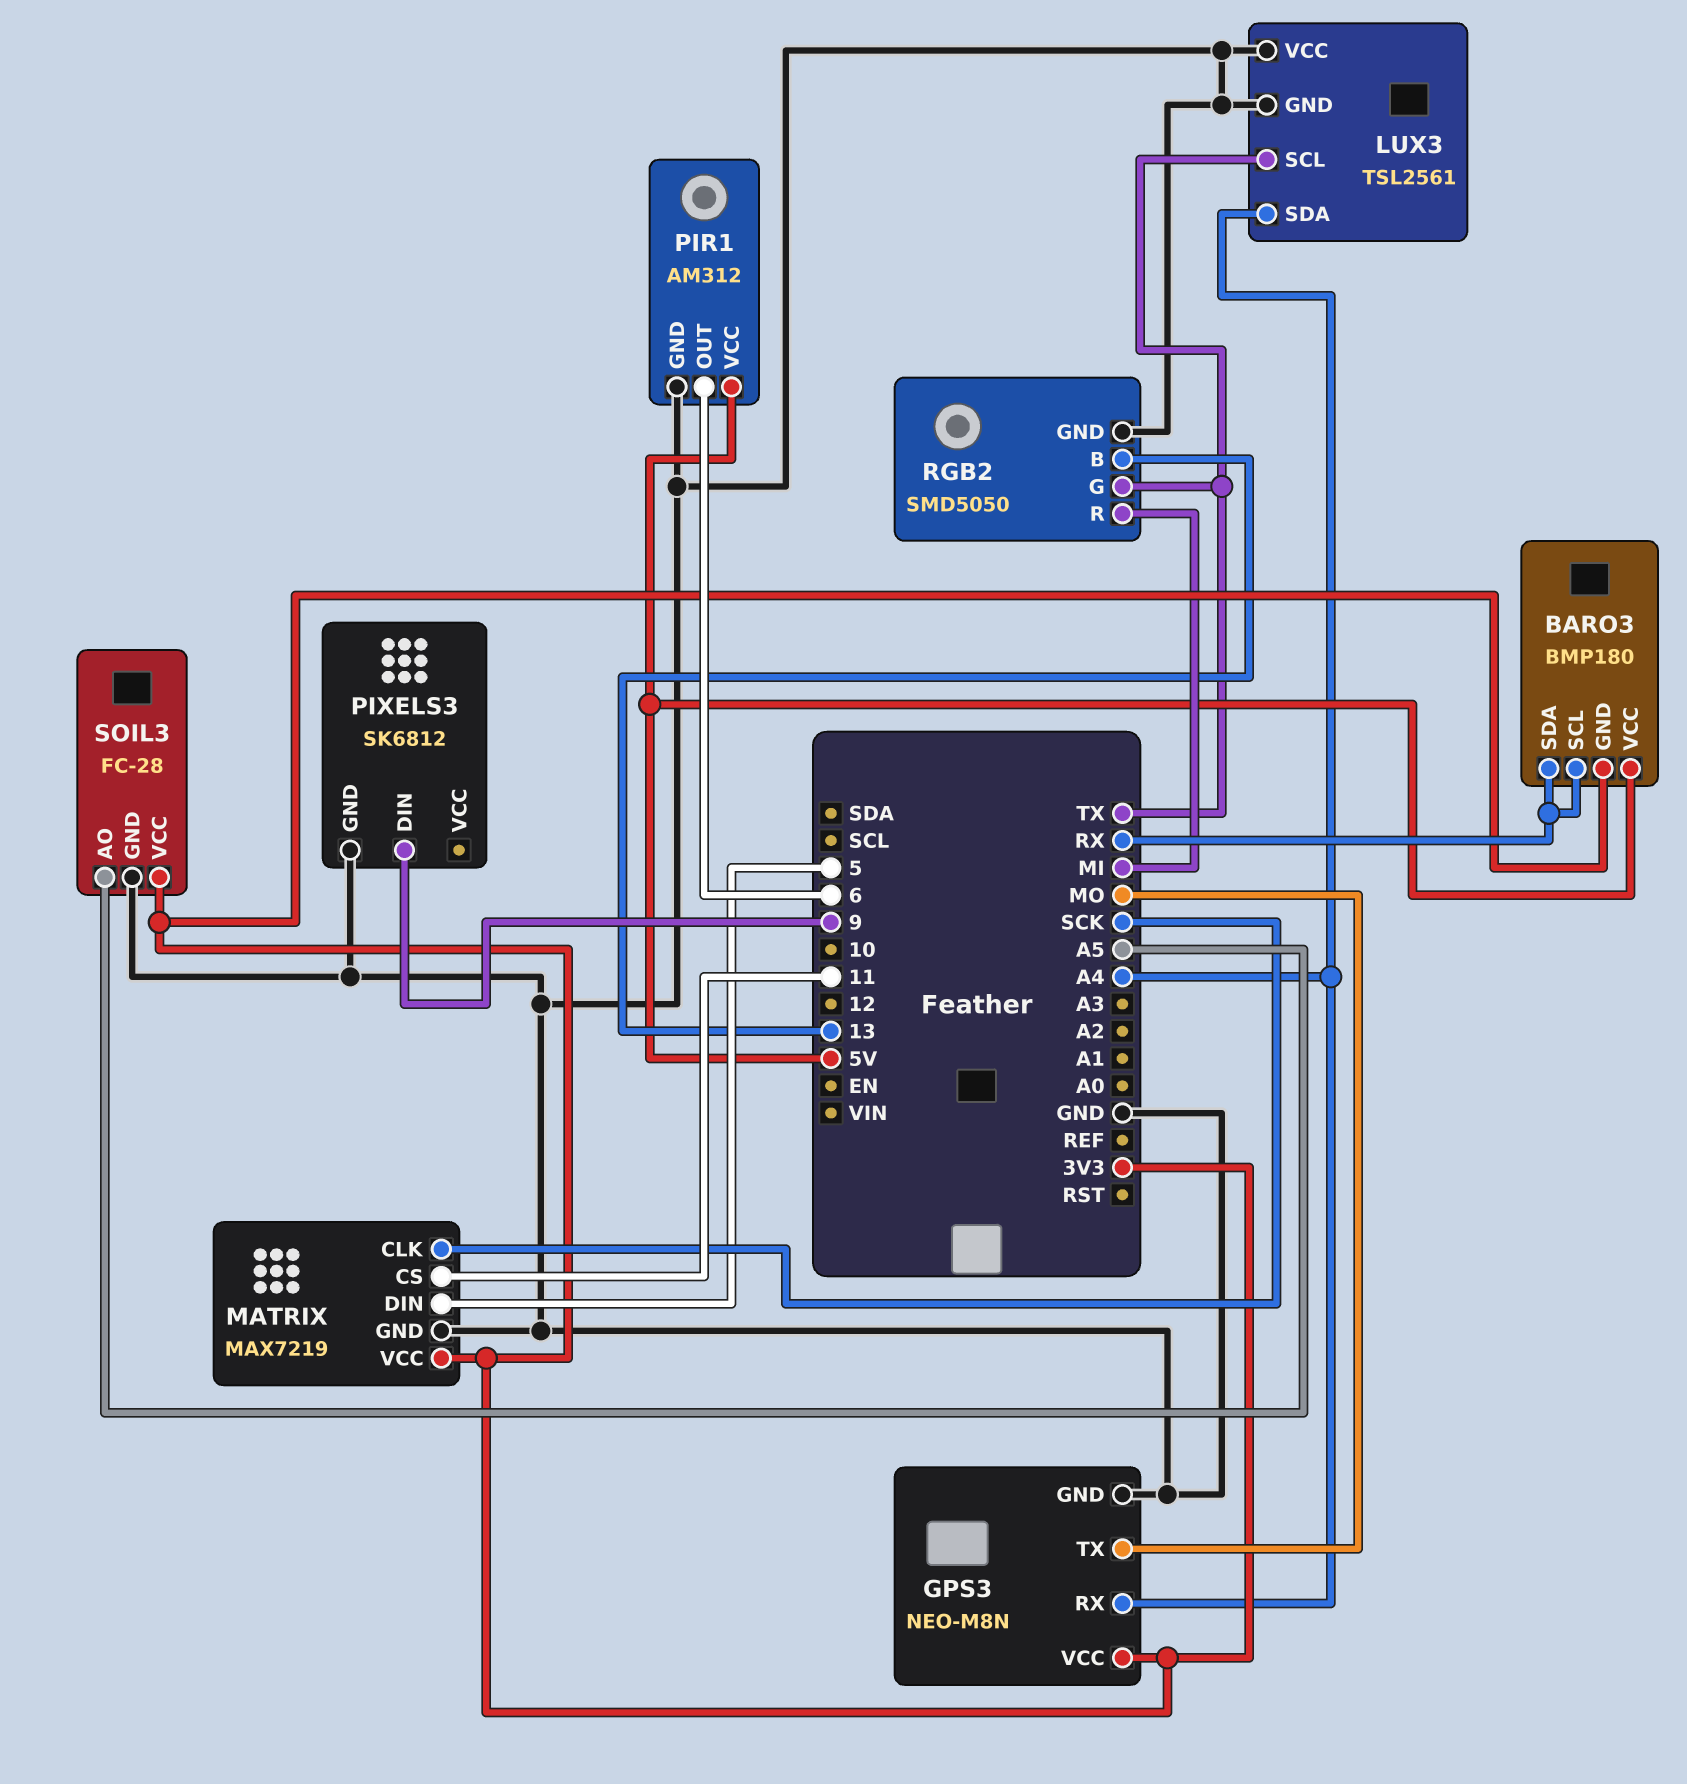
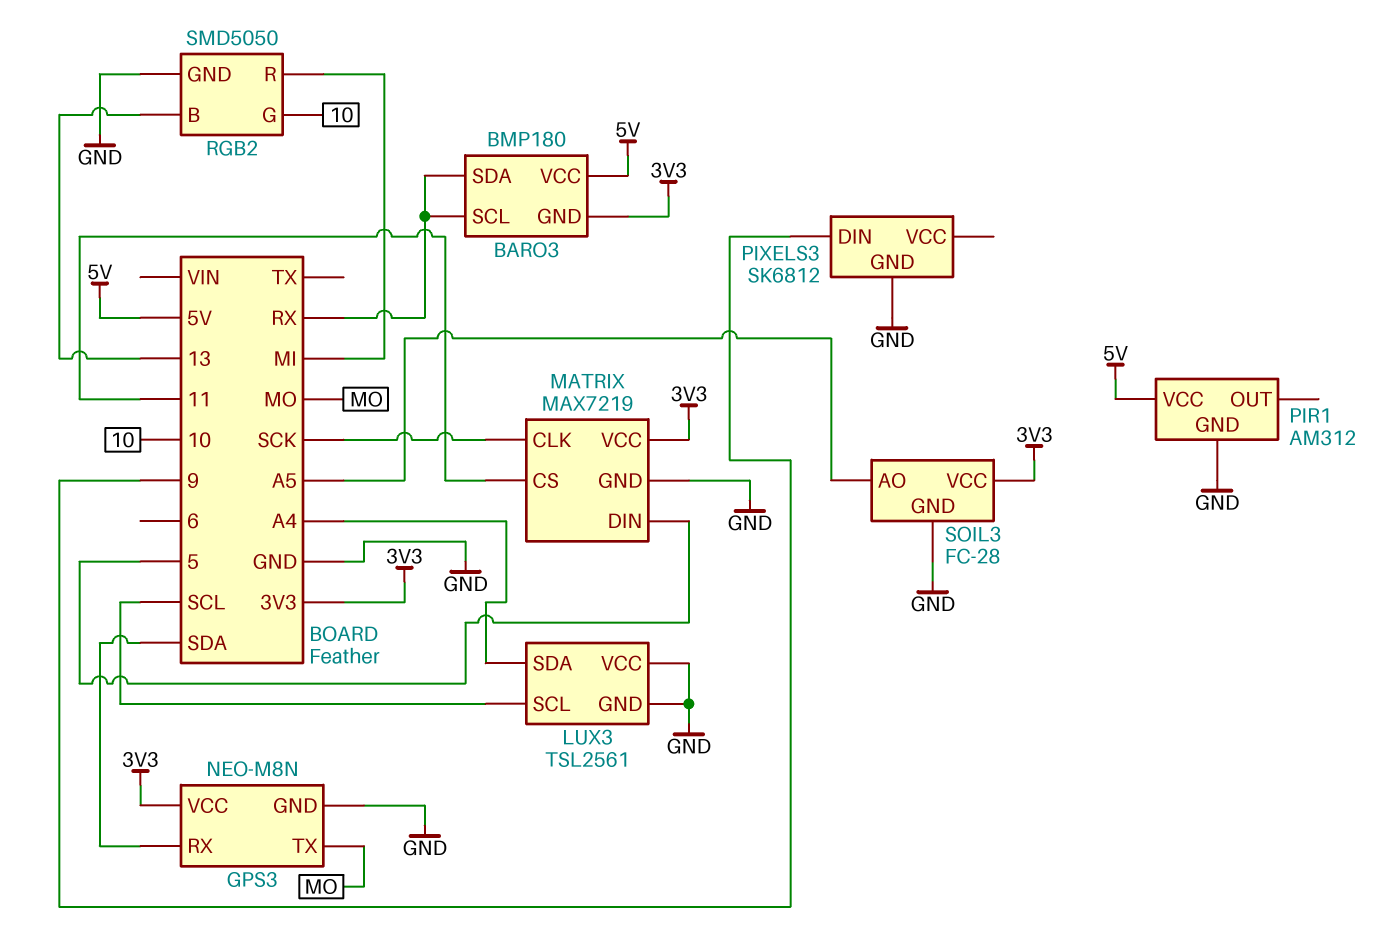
GPS3 pin RX: A4 -> SDA
LUX3 pin SCL: TX -> SCL
PIR1 pin OUT: 6 -> none
RGB2 pin G: TX -> 10

